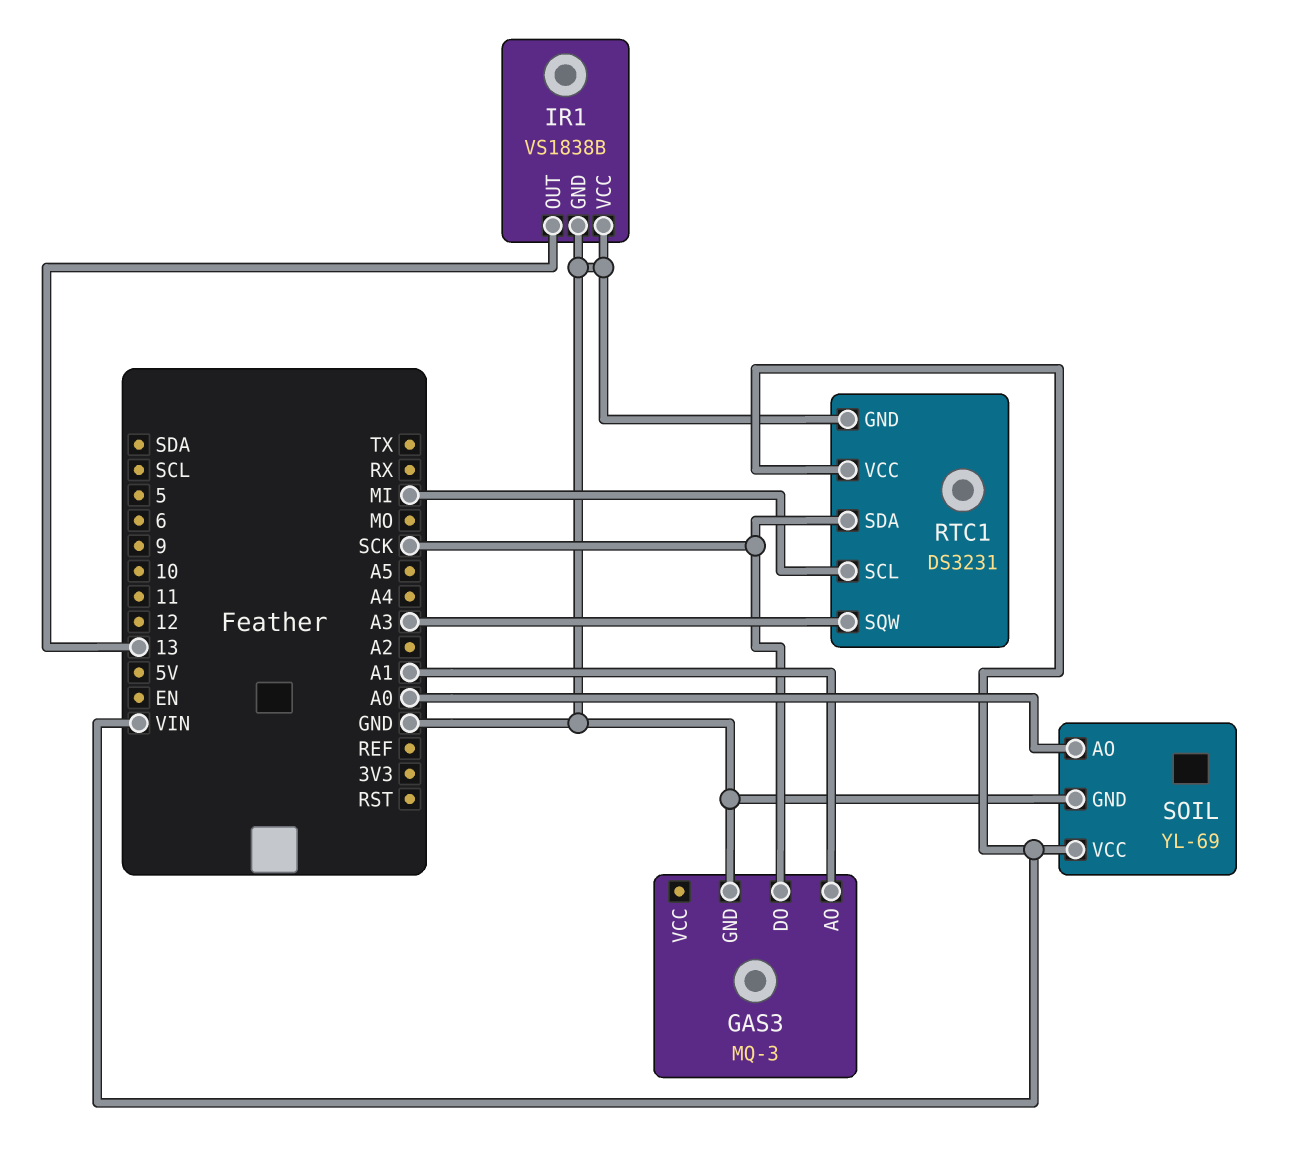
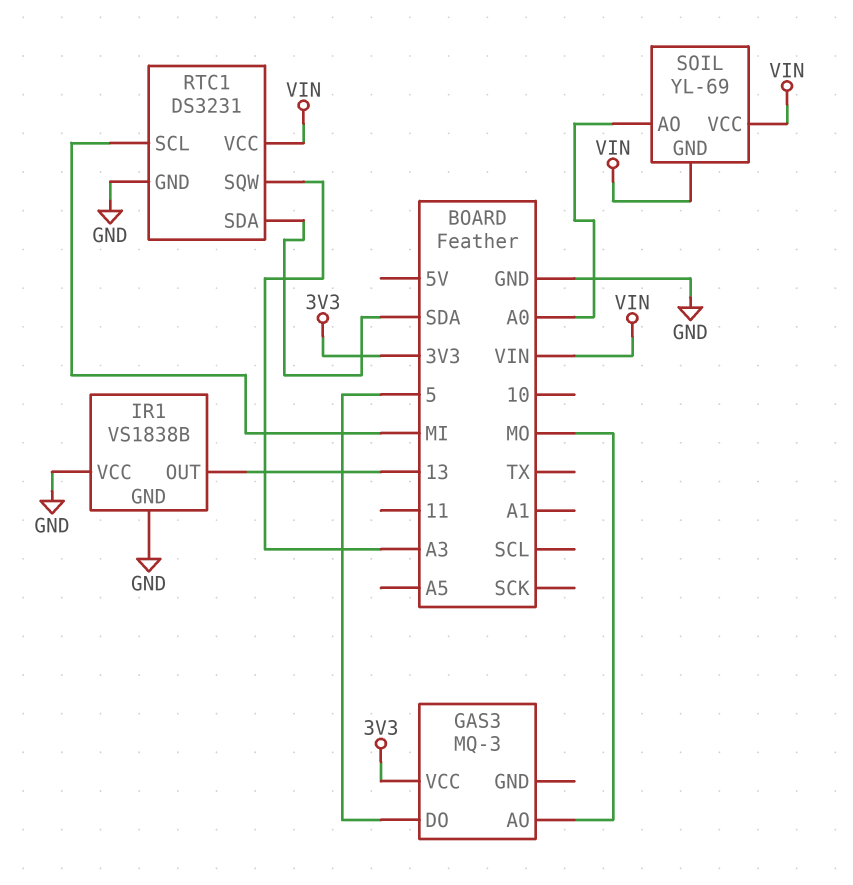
GAS3 pin AO: A1 -> MO
GAS3 pin DO: SCK -> 5
GAS3 pin GND: GND -> none
GAS3 pin VCC: none -> 3V3
RTC1 pin SDA: SCK -> SDA
SOIL pin GND: GND -> VIN

